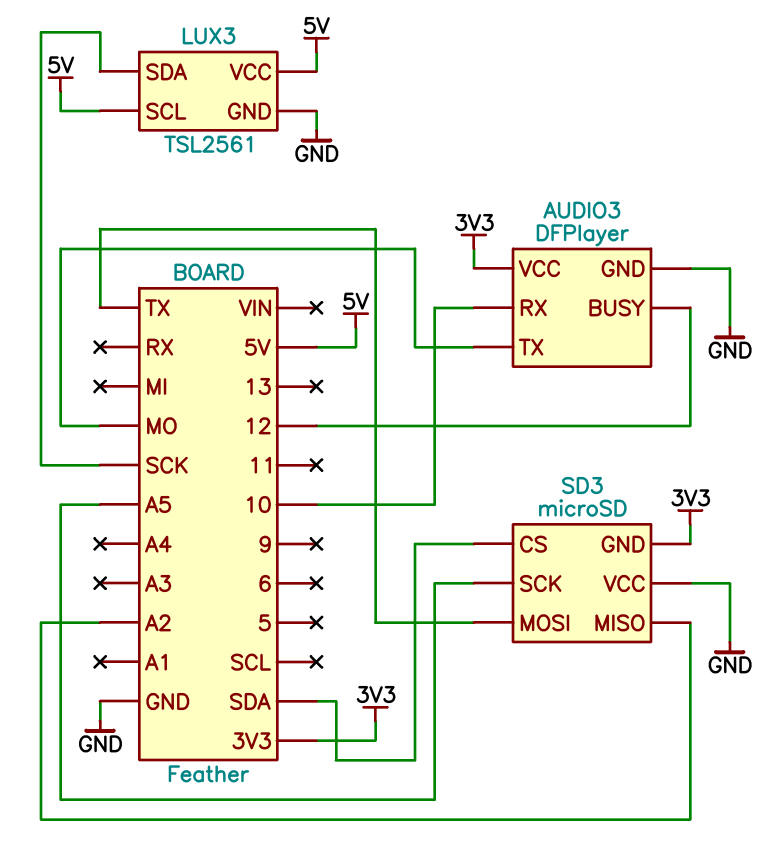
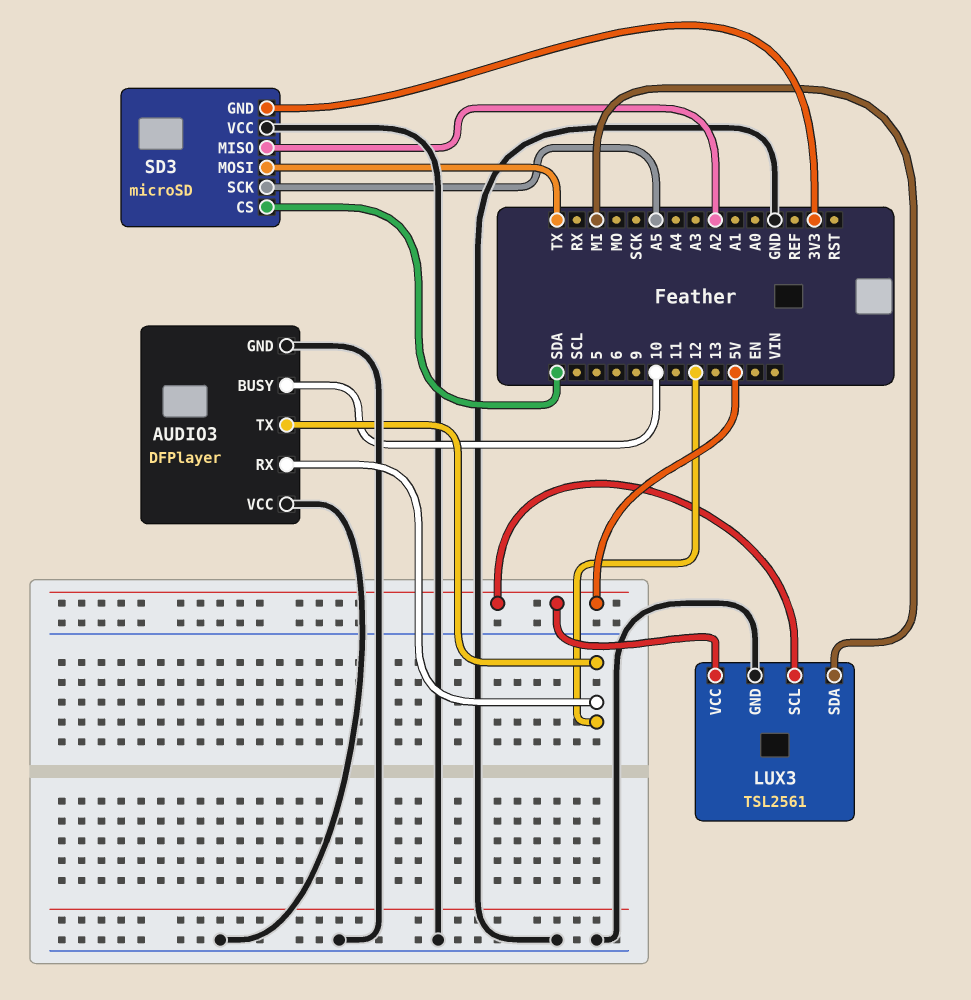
AUDIO3 pin BUSY: 12 -> 10
AUDIO3 pin RX: 10 -> 12
AUDIO3 pin TX: MO -> 12
AUDIO3 pin VCC: 3V3 -> GND
LUX3 pin SDA: SCK -> MI

